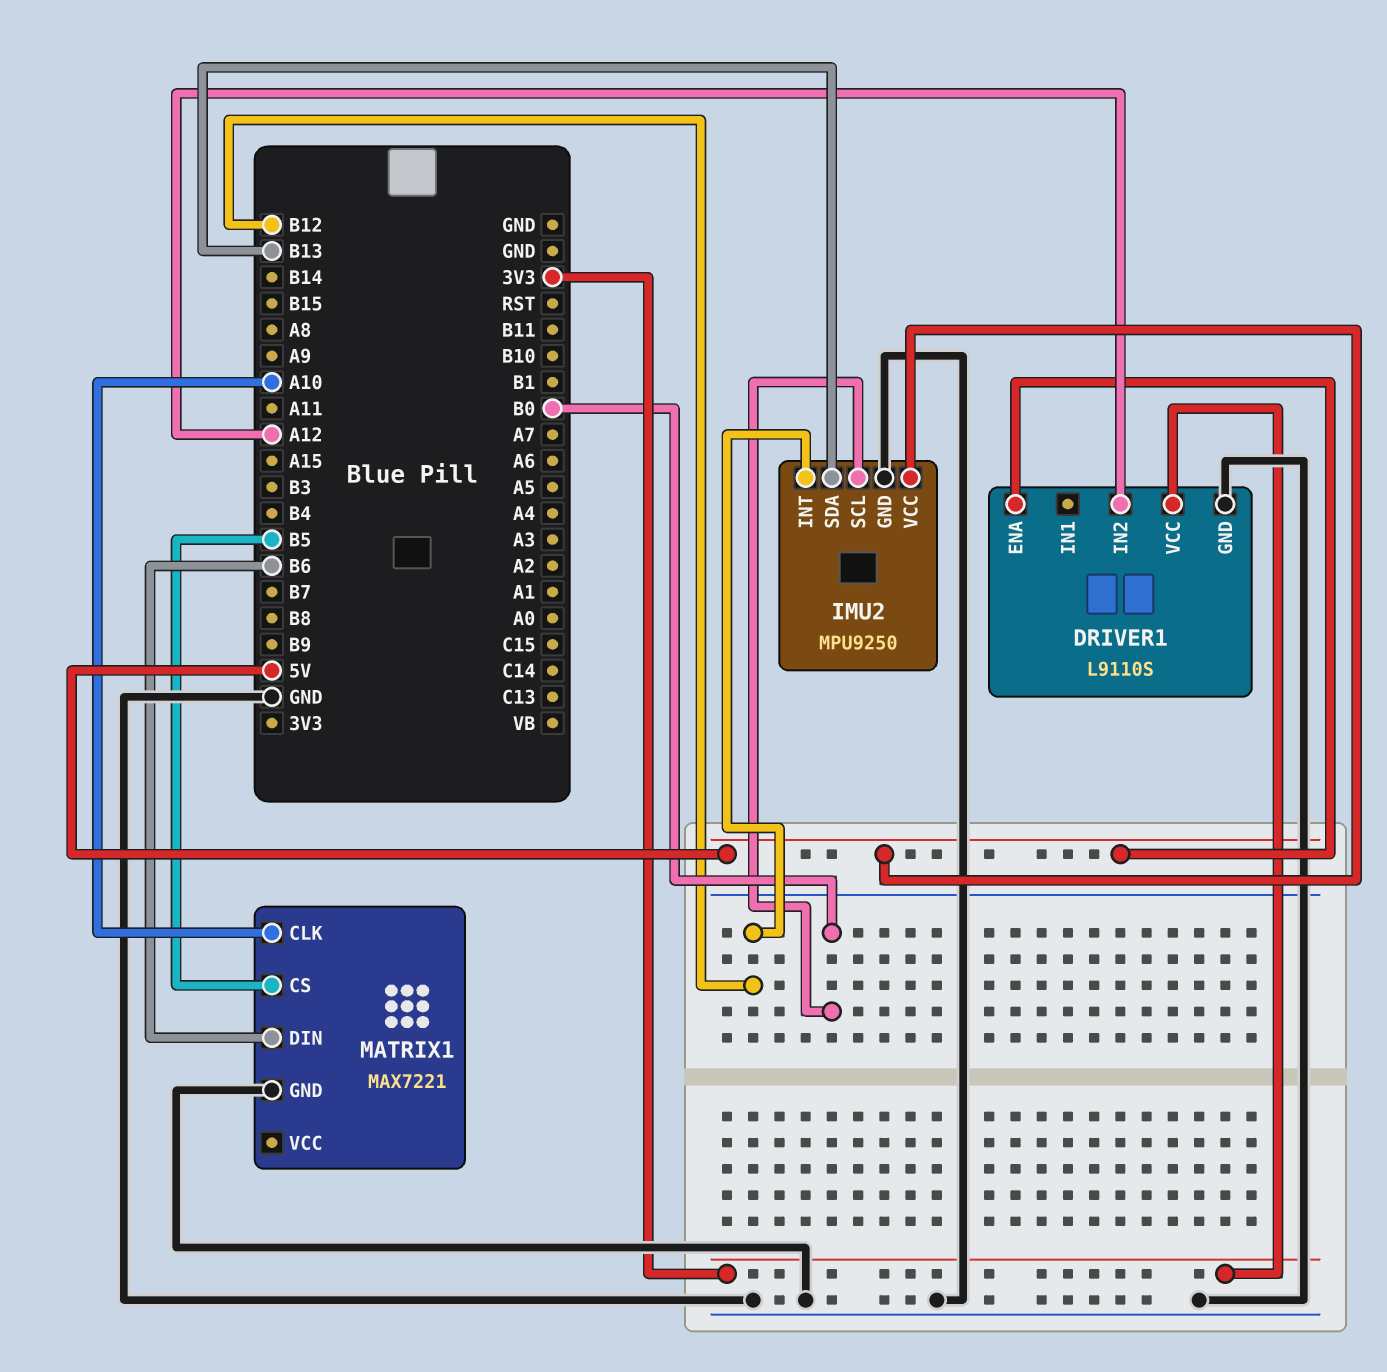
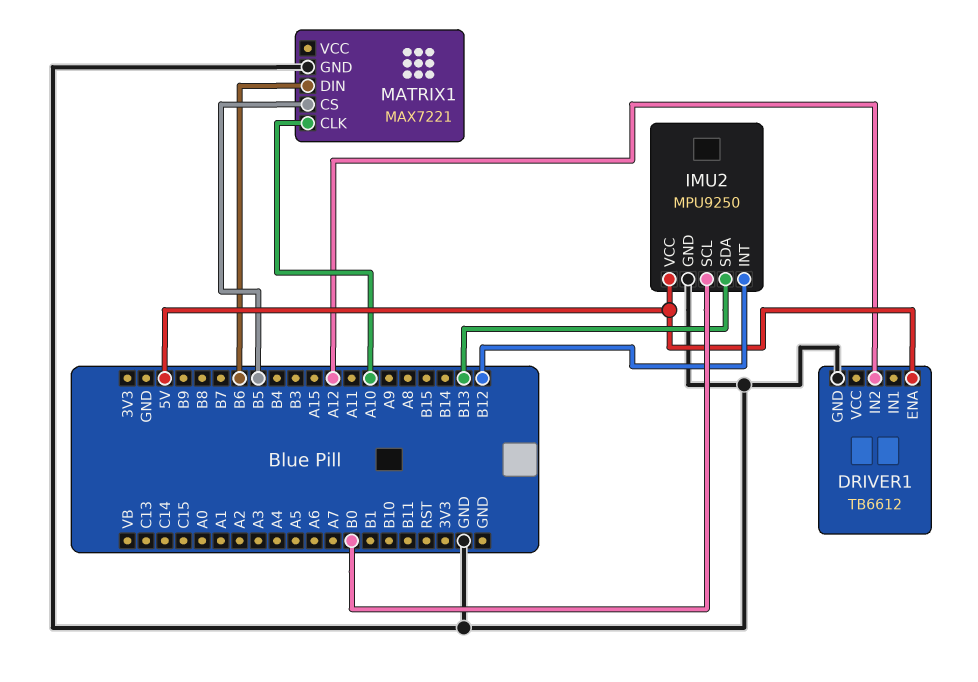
DRIVER1: L9110S -> TB6612
DRIVER1 pin VCC: 3V3 -> none

